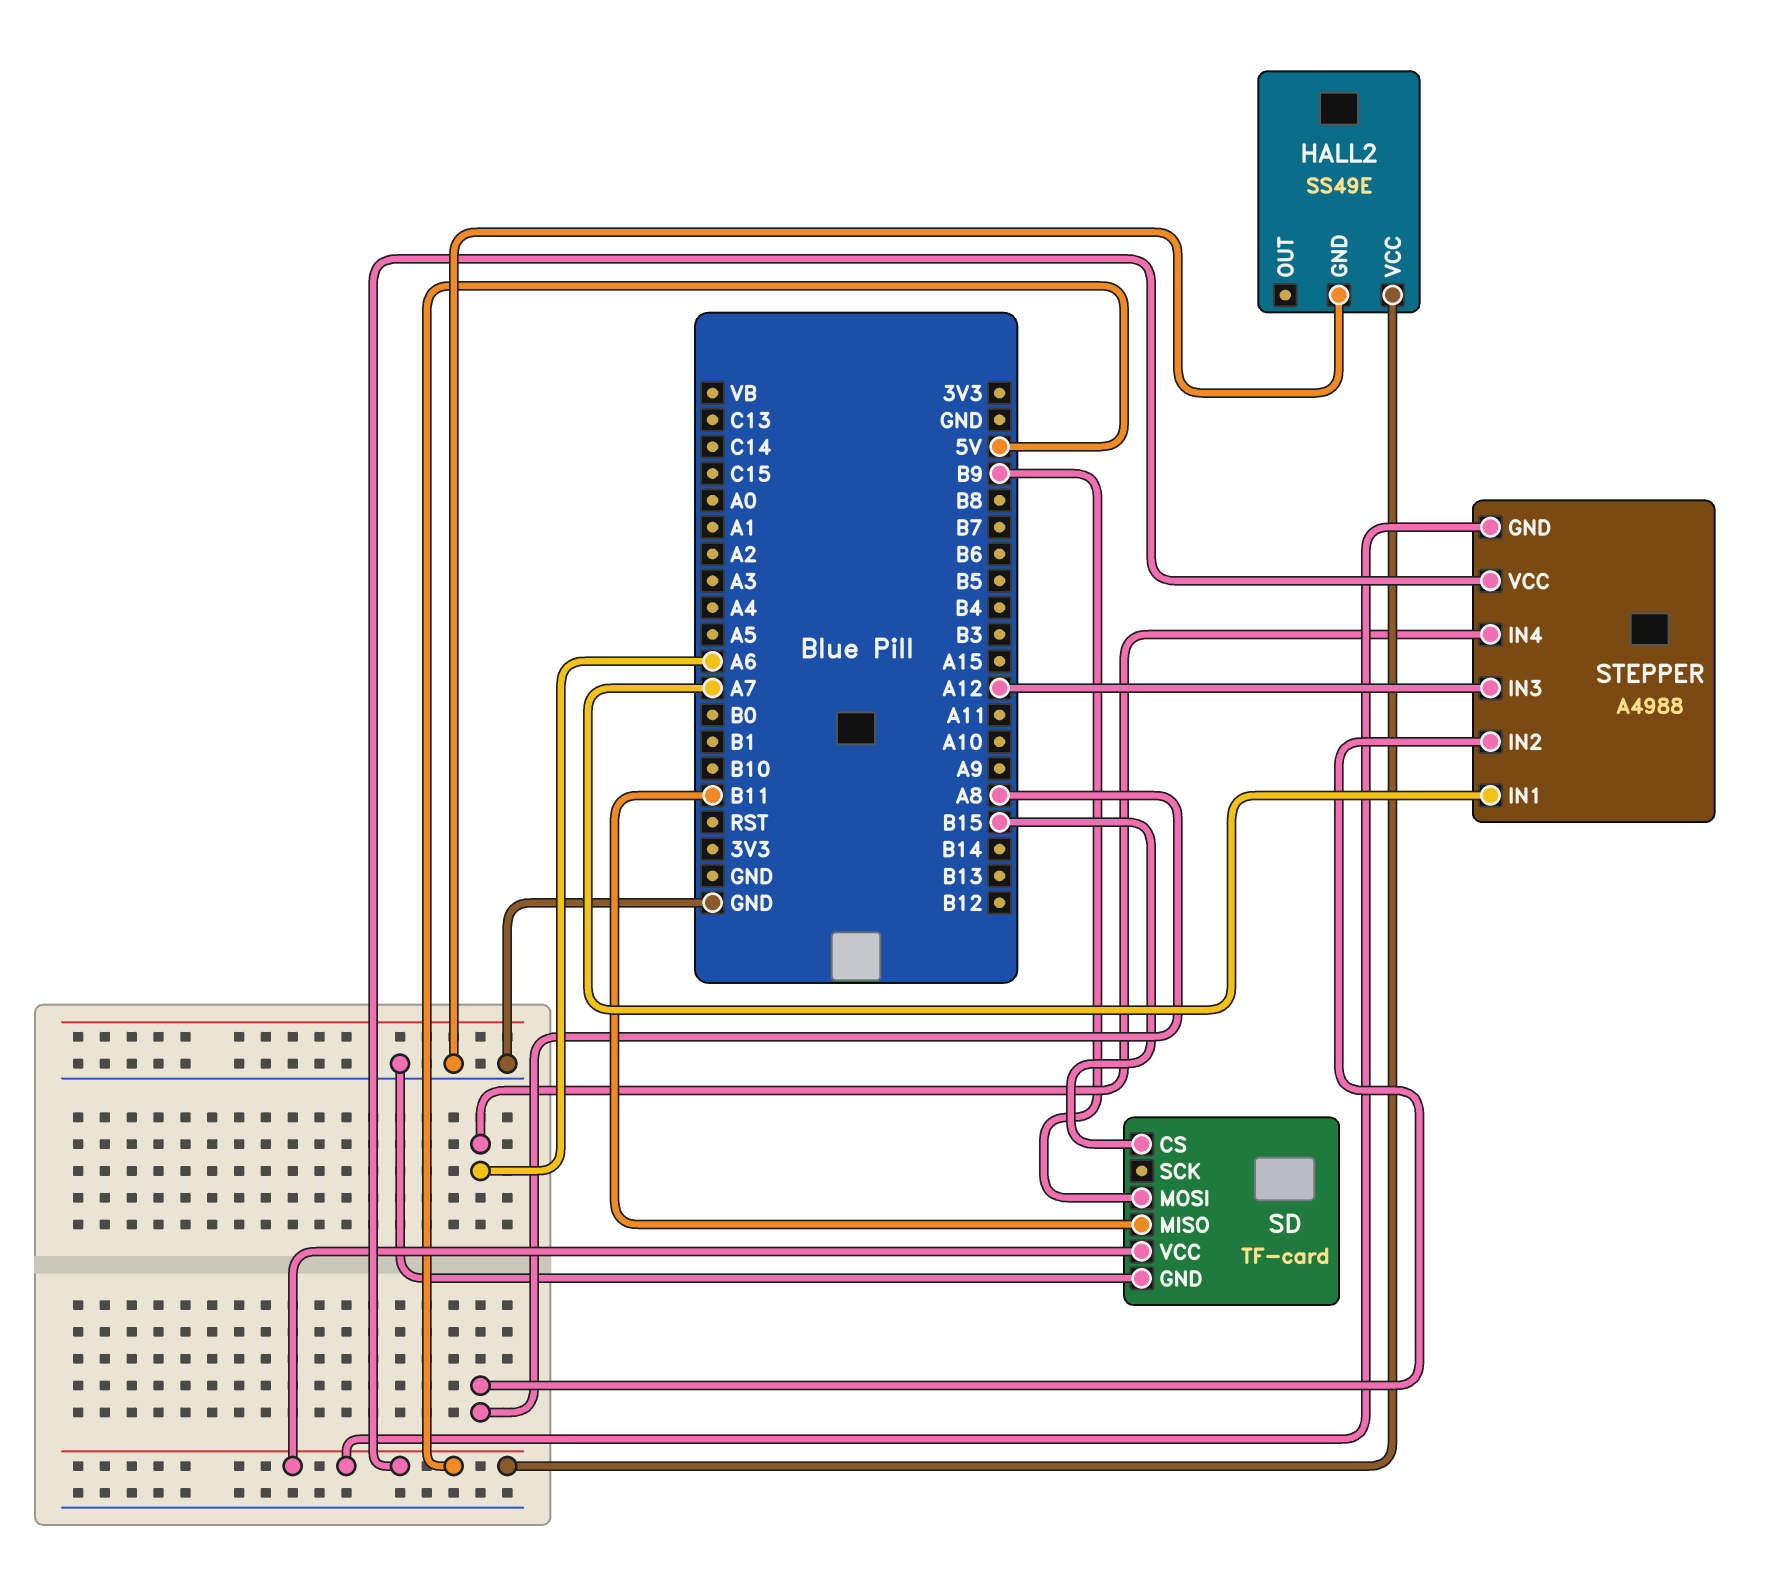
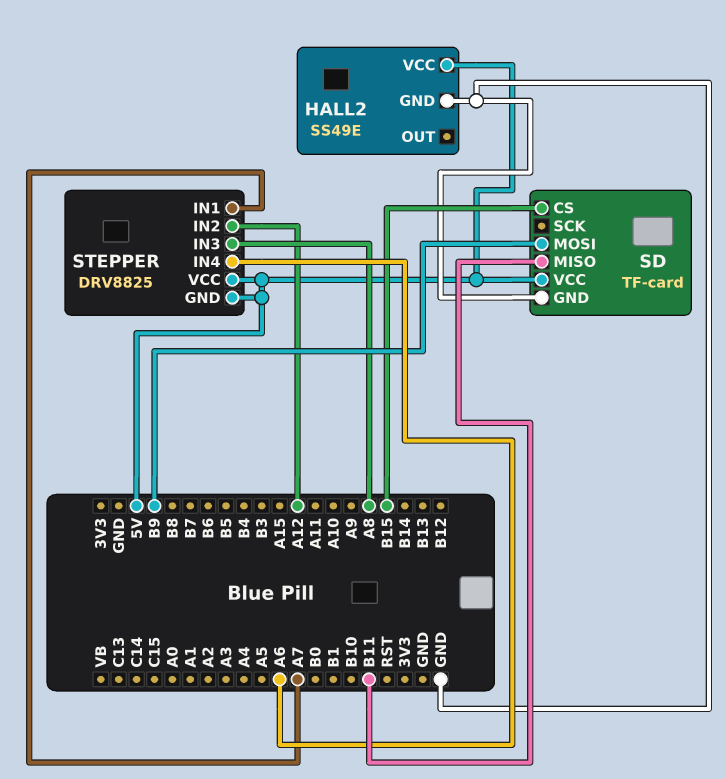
STEPPER: A4988 -> DRV8825
STEPPER pin IN2: A8 -> A12
STEPPER pin IN3: A12 -> A8

